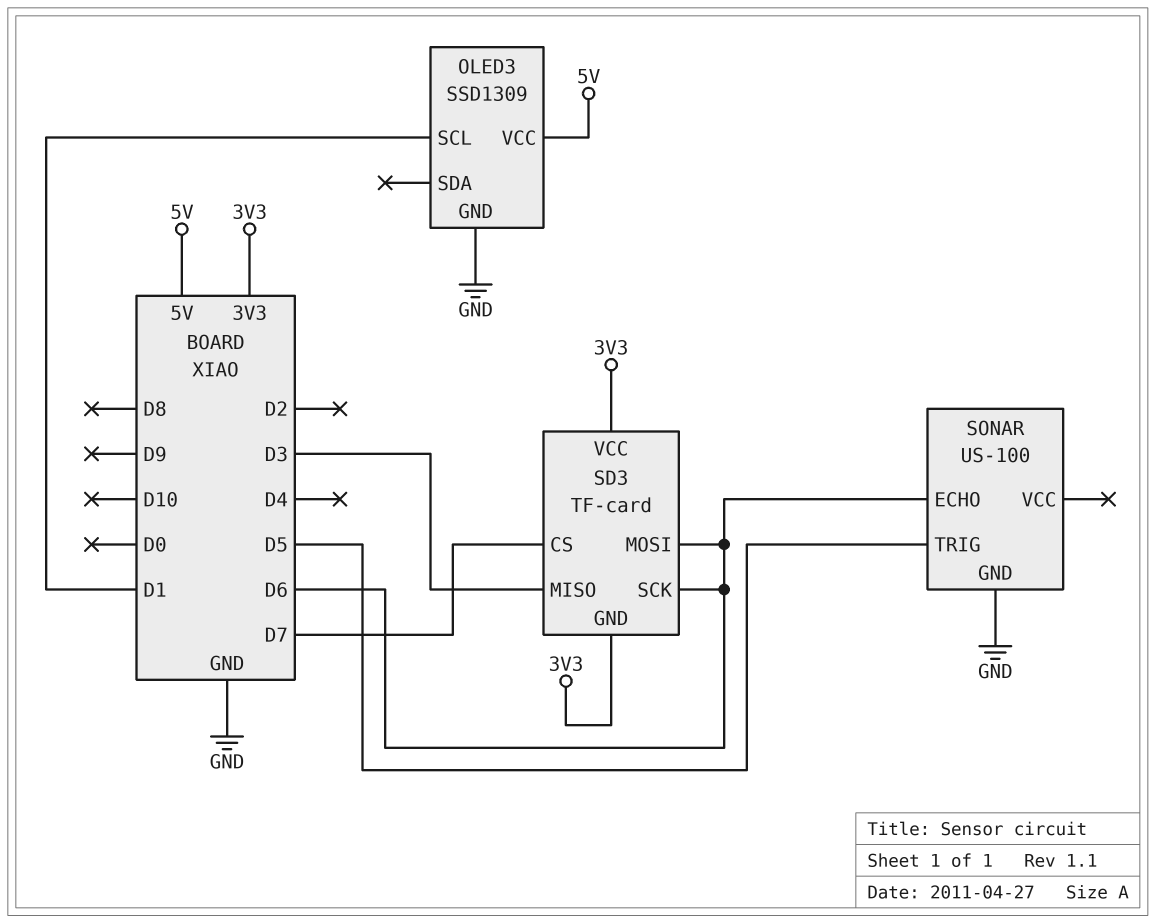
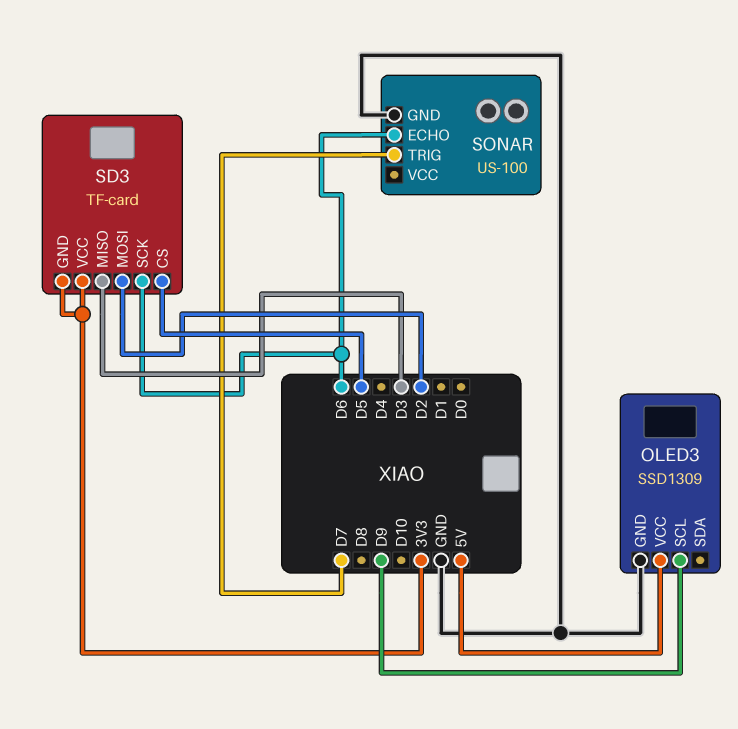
OLED3 pin SCL: D1 -> D9
SD3 pin CS: D7 -> D5
SD3 pin MOSI: D6 -> D2
SONAR pin TRIG: D5 -> D7

